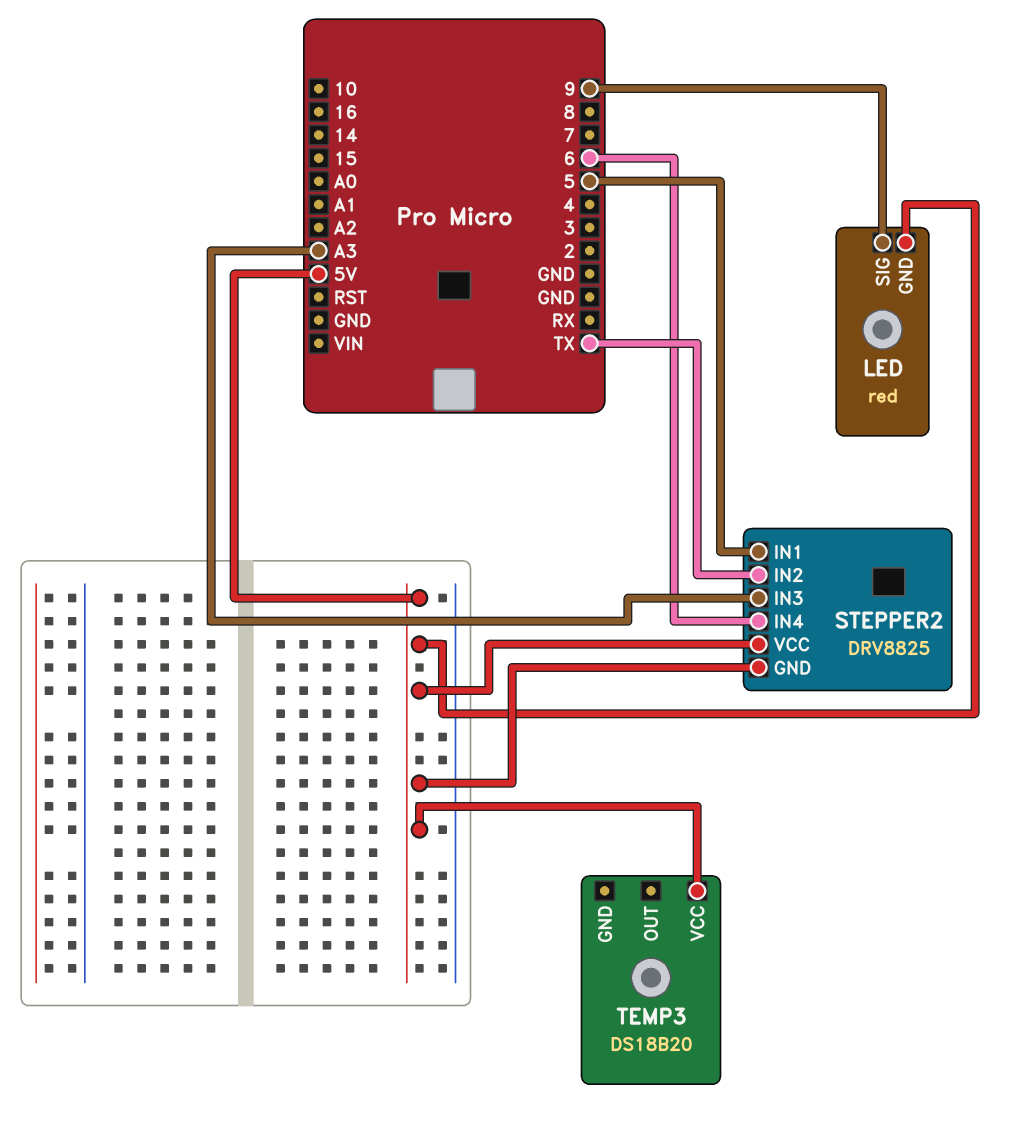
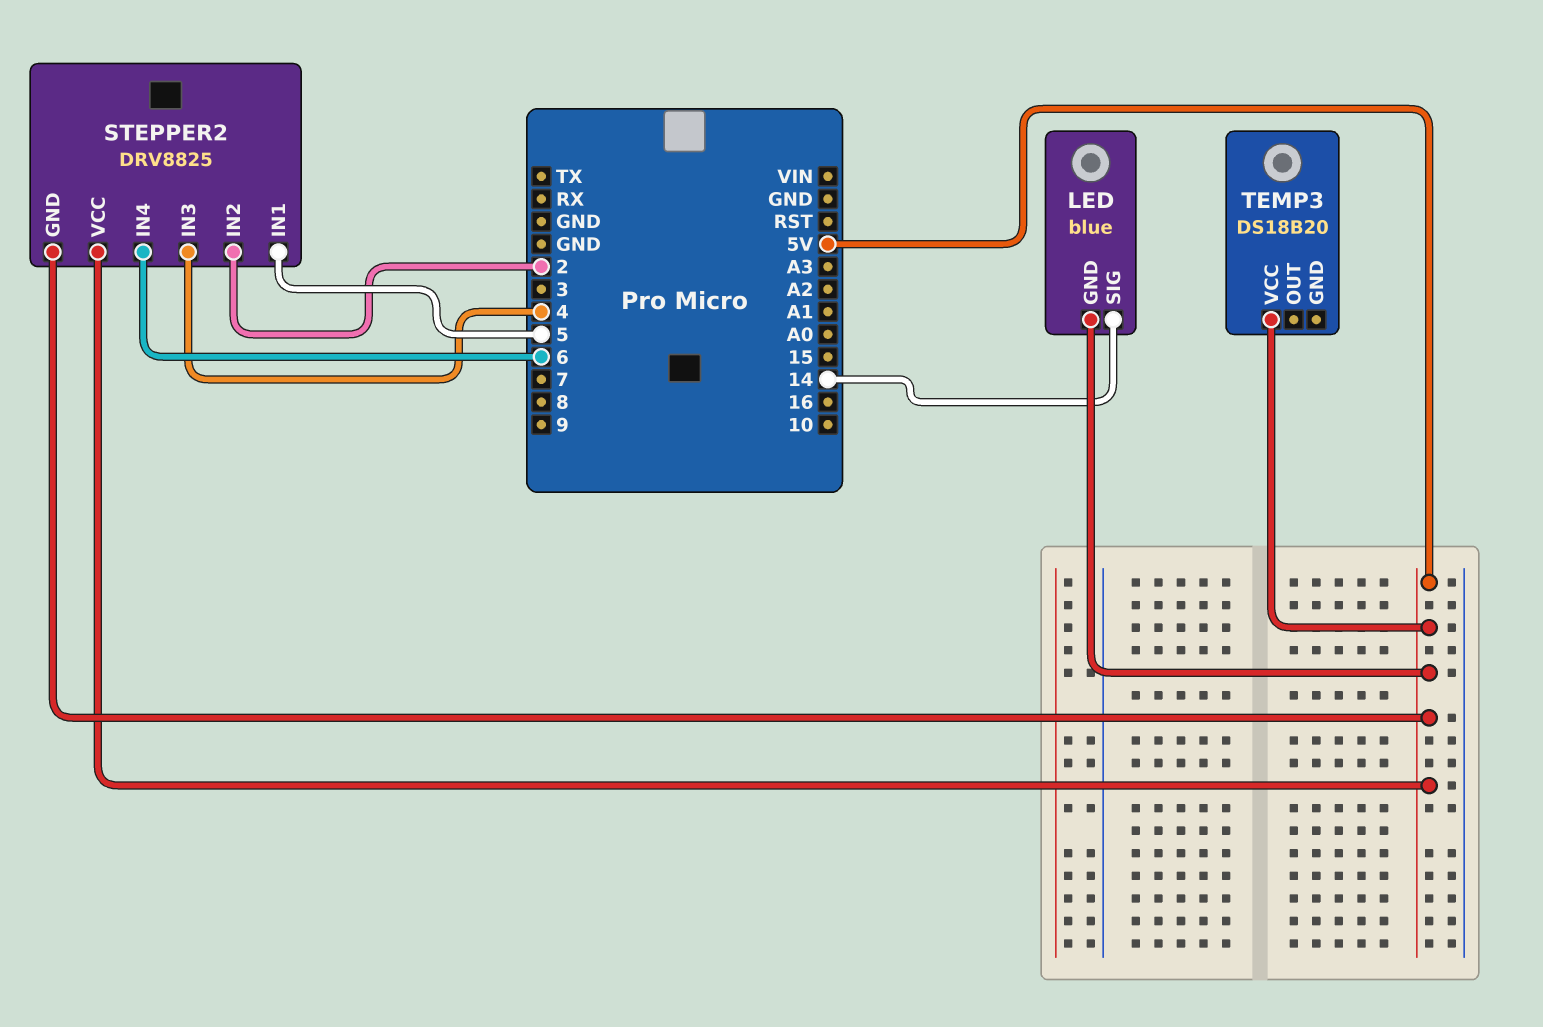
LED: red -> blue
LED pin SIG: 9 -> 14
STEPPER2 pin IN2: TX -> 2
STEPPER2 pin IN3: A3 -> 4

